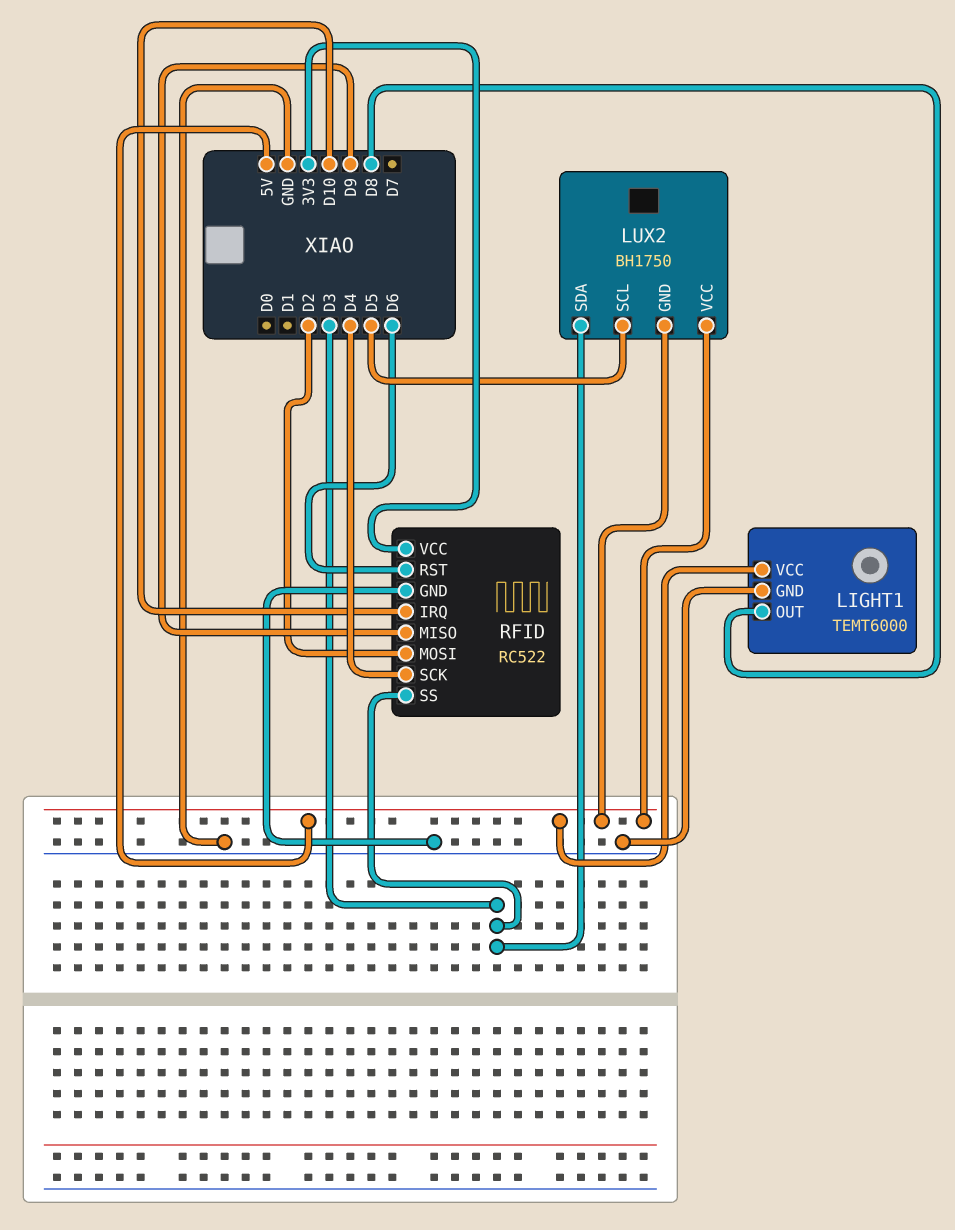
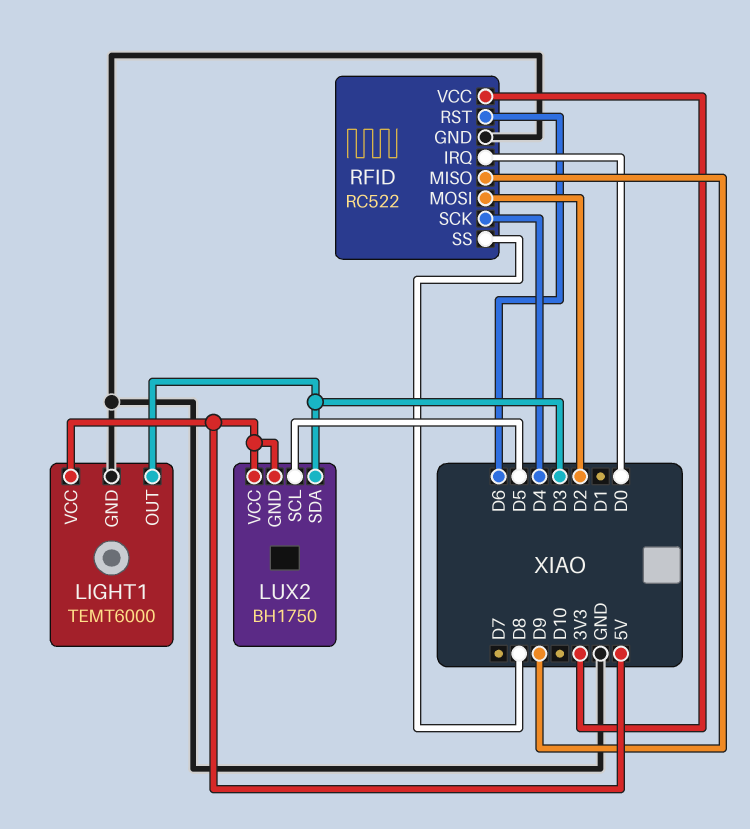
LIGHT1 pin OUT: D8 -> D3
RFID pin IRQ: D10 -> D0
RFID pin SS: D3 -> D8

